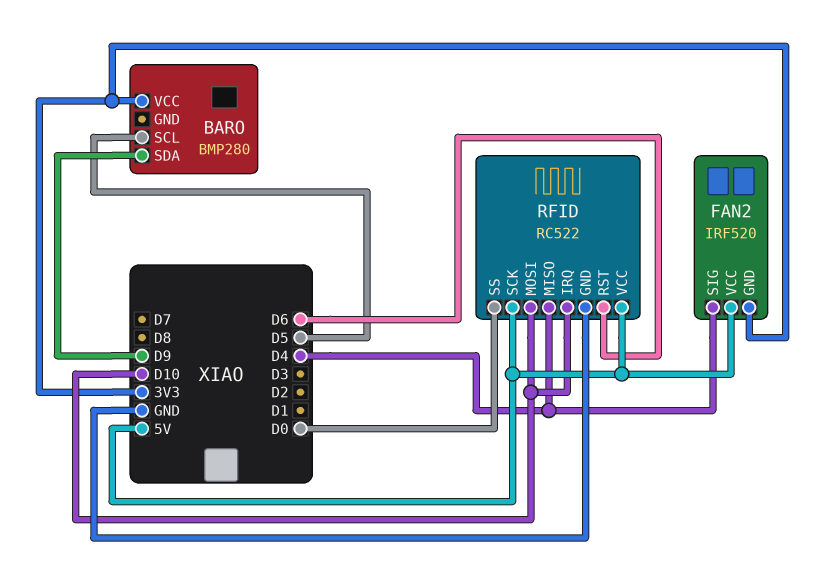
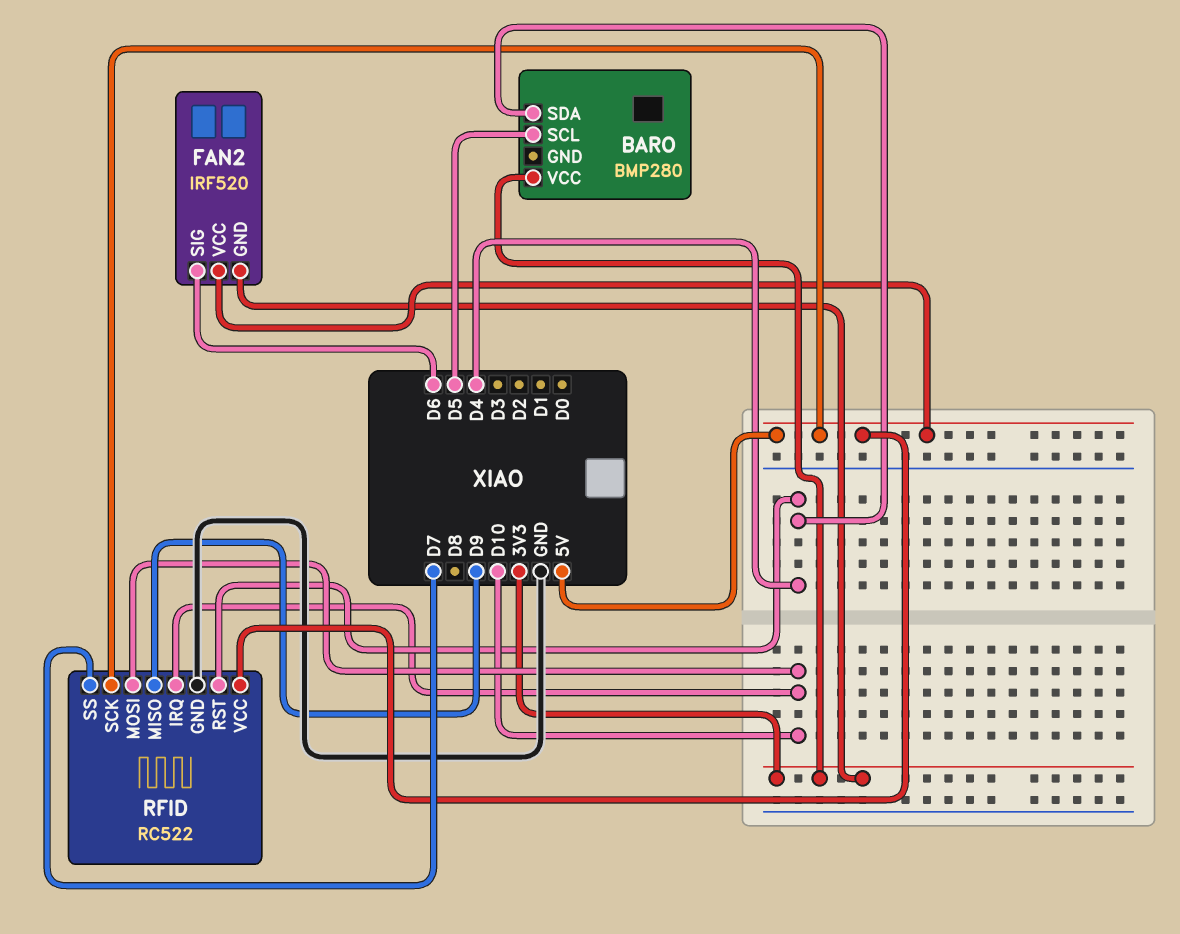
BARO pin SDA: D9 -> D4
FAN2 pin SIG: D4 -> D6
RFID pin MISO: D4 -> D9
RFID pin RST: D6 -> D4
RFID pin SS: D0 -> D7

